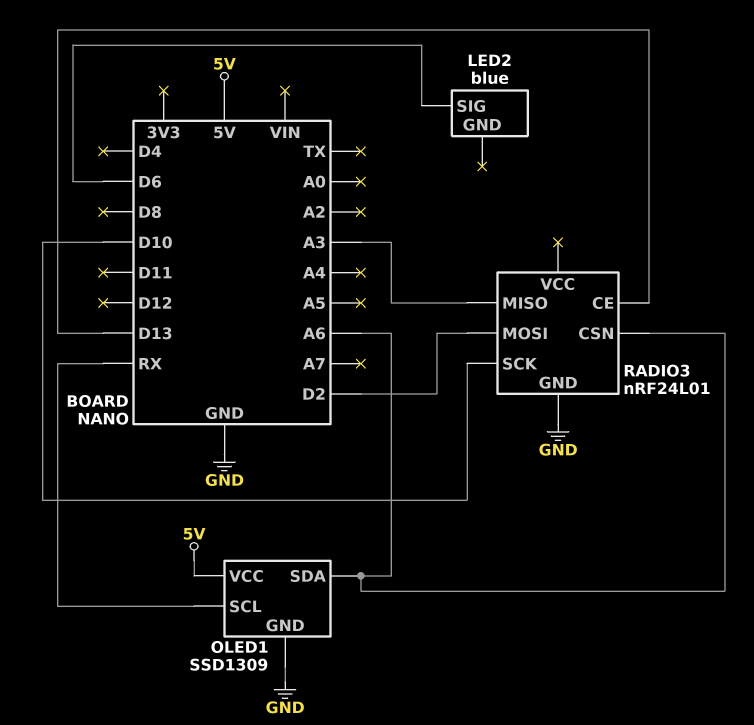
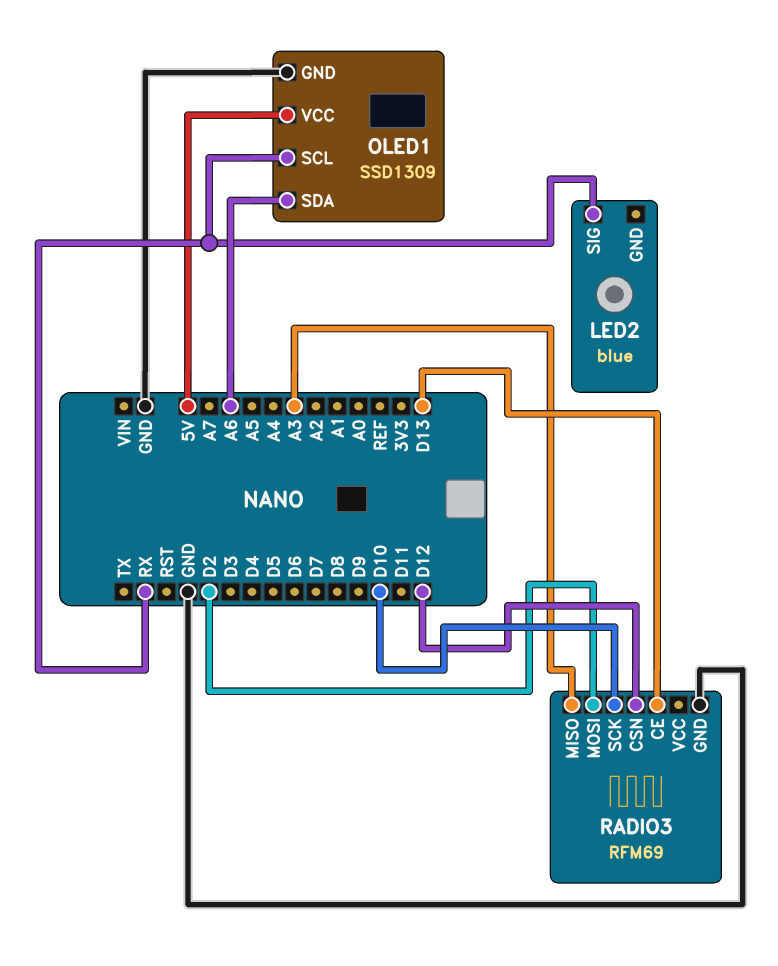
LED2 pin SIG: D6 -> RX
RADIO3: nRF24L01 -> RFM69
RADIO3 pin CSN: A6 -> D12

